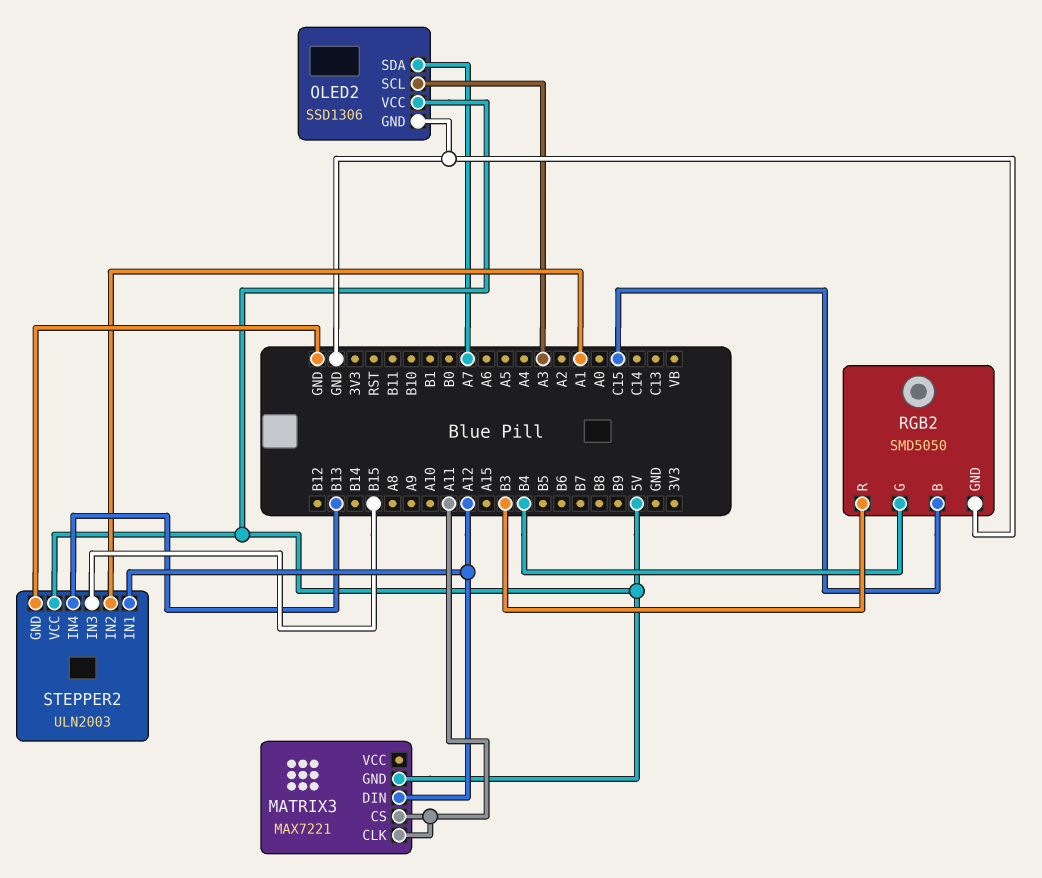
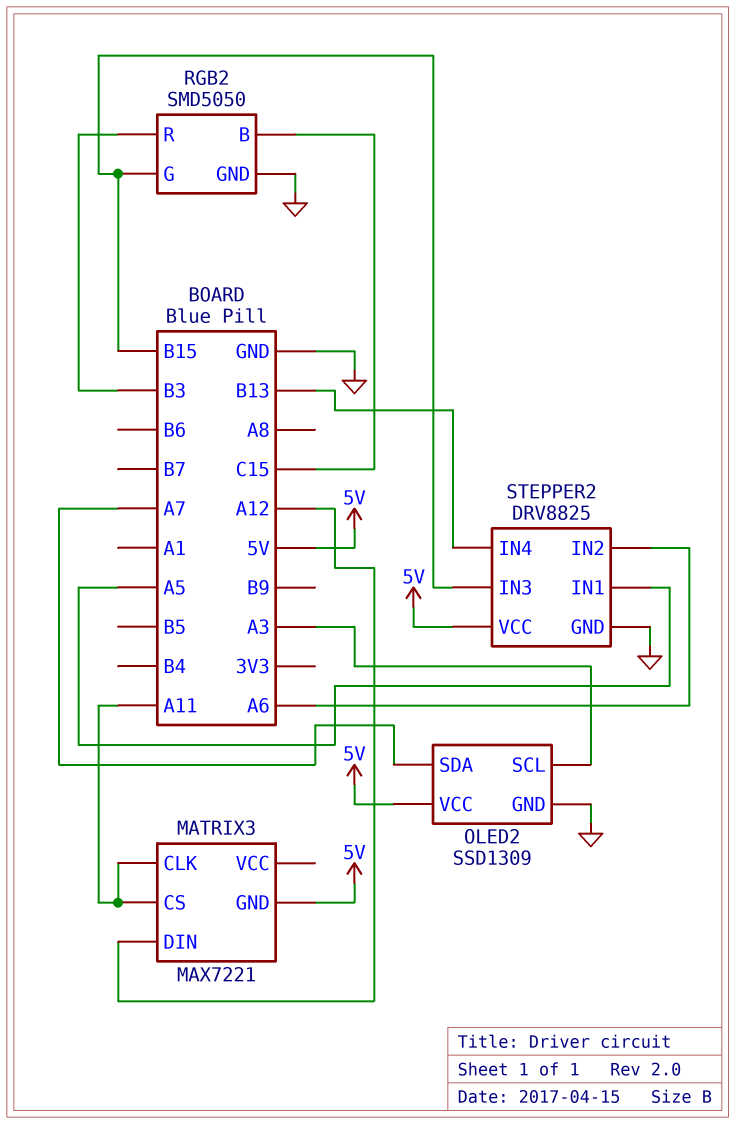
OLED2: SSD1306 -> SSD1309
RGB2 pin G: B4 -> B15
STEPPER2: ULN2003 -> DRV8825
STEPPER2 pin IN1: A12 -> A5
STEPPER2 pin IN2: A1 -> A6

